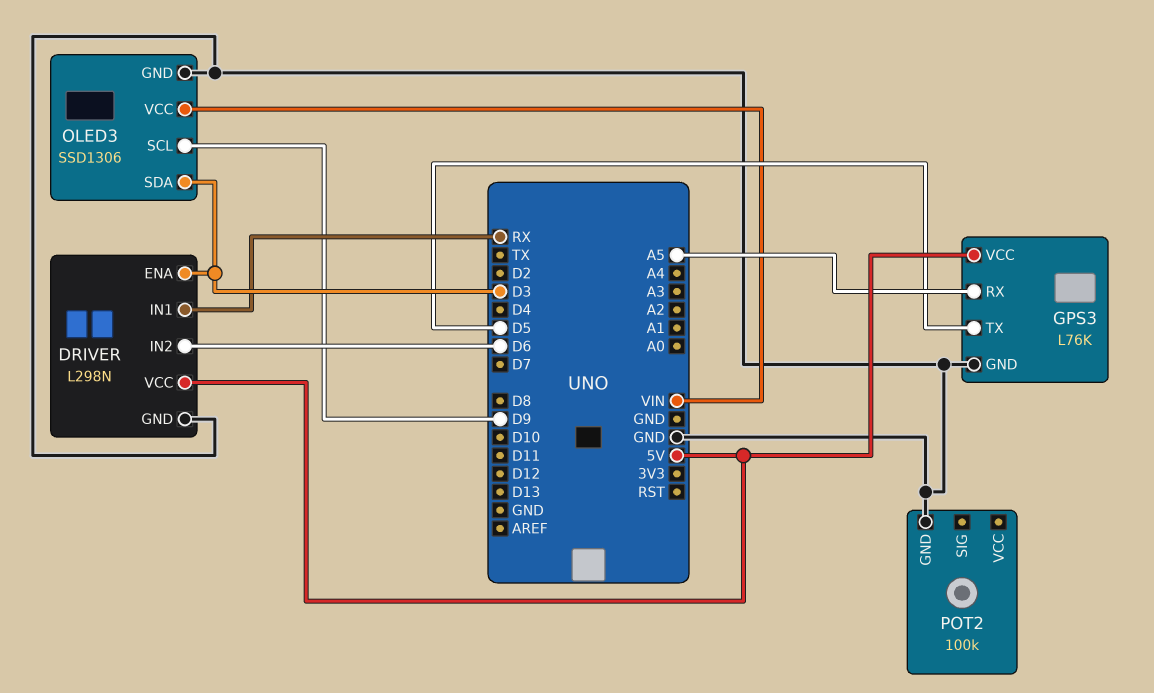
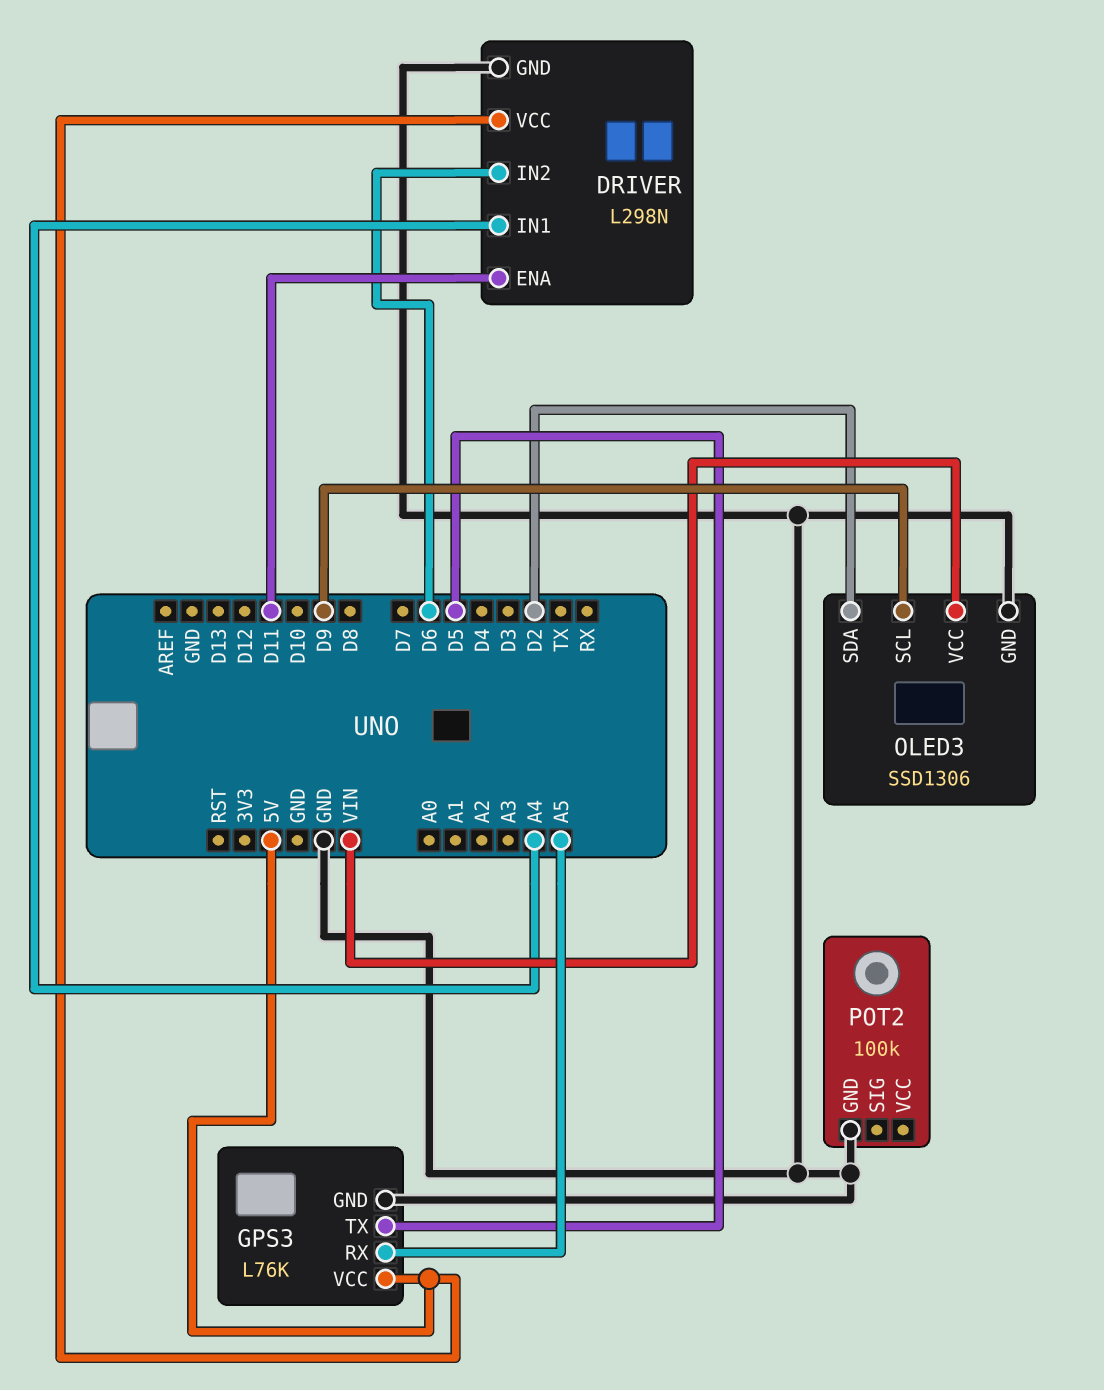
DRIVER pin ENA: D3 -> D11
DRIVER pin IN1: RX -> A4
OLED3 pin SDA: D3 -> D2

